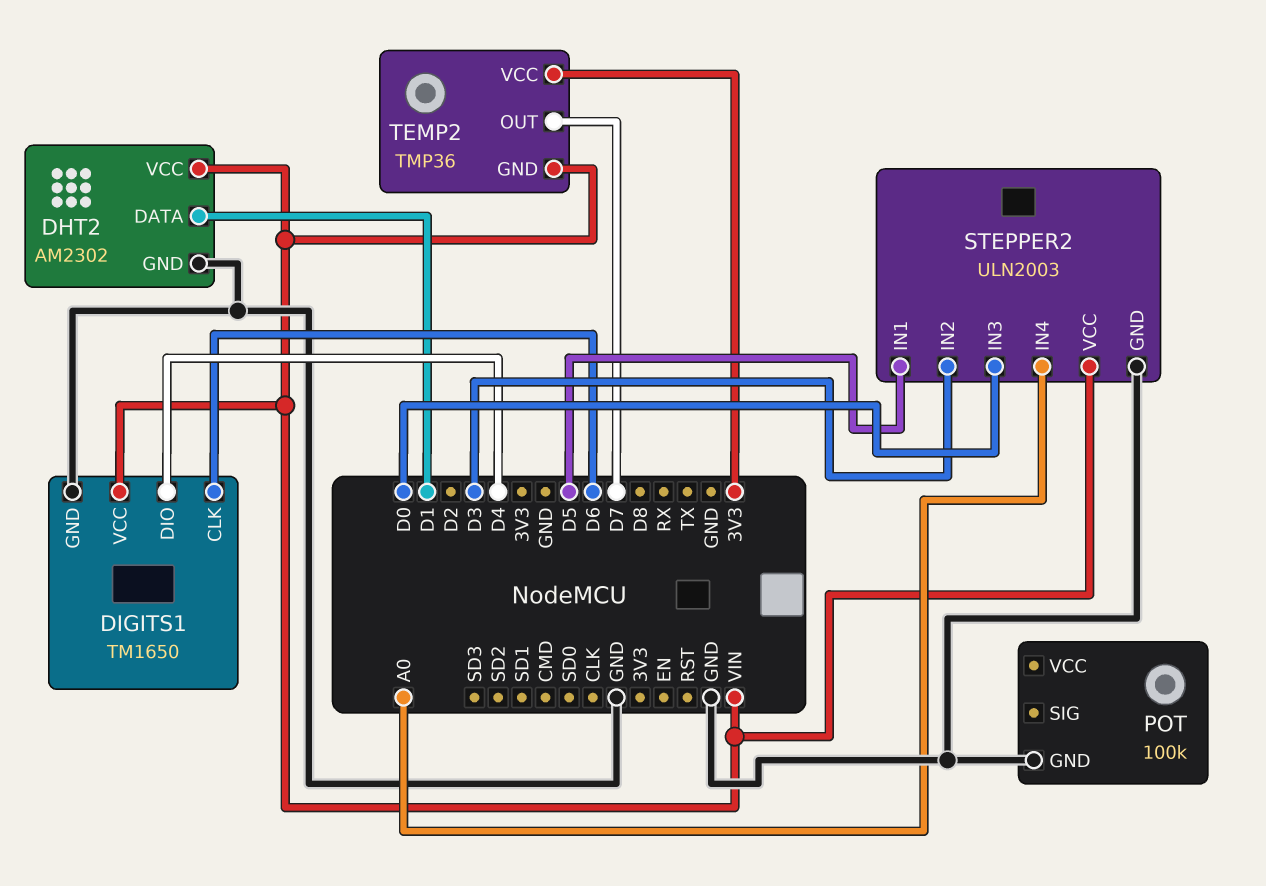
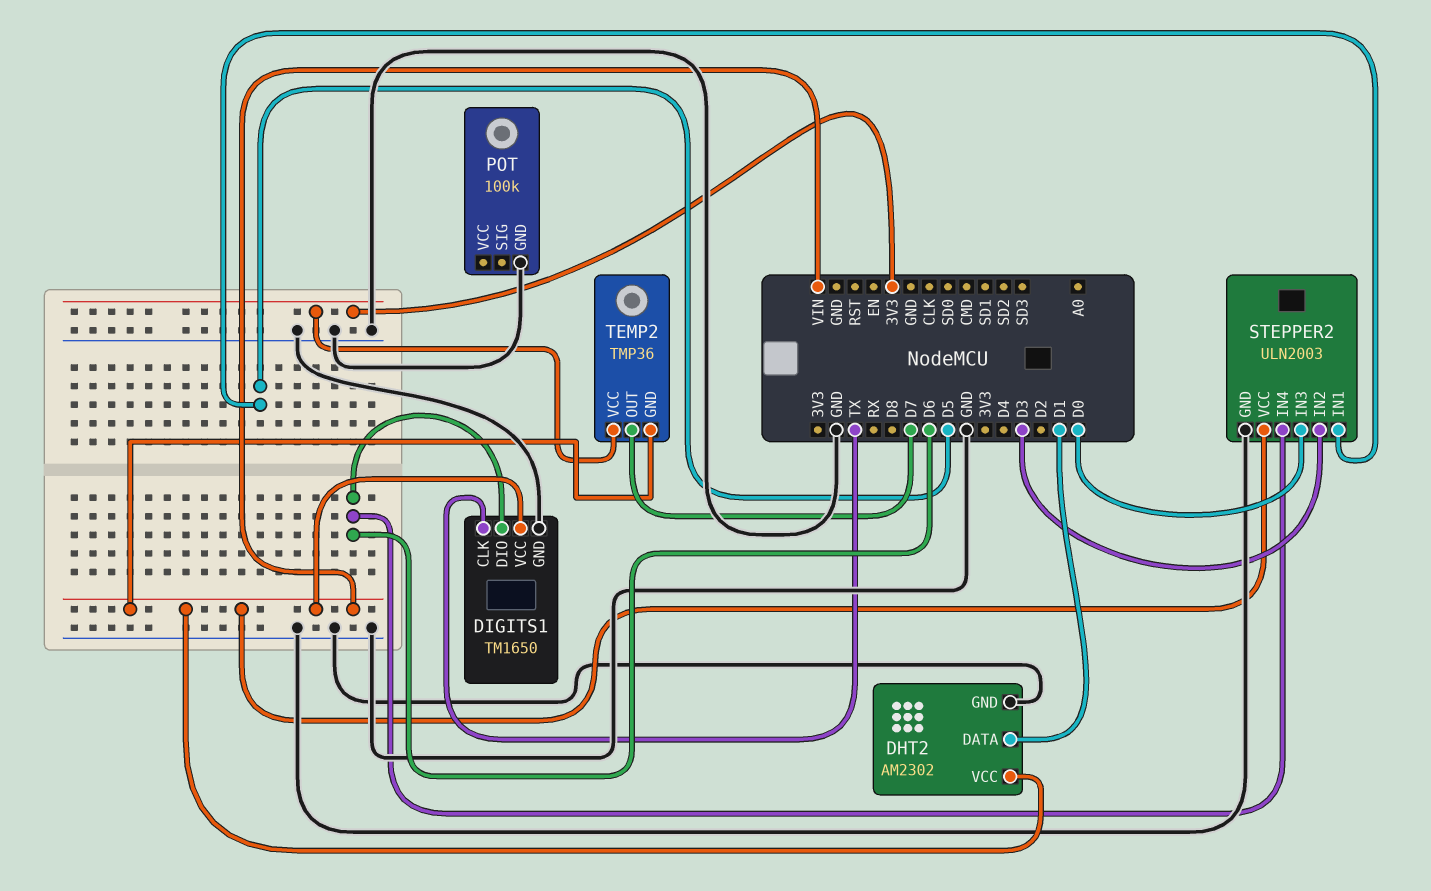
DIGITS1 pin CLK: D6 -> TX
DIGITS1 pin DIO: D4 -> D6
STEPPER2 pin IN4: A0 -> D6

